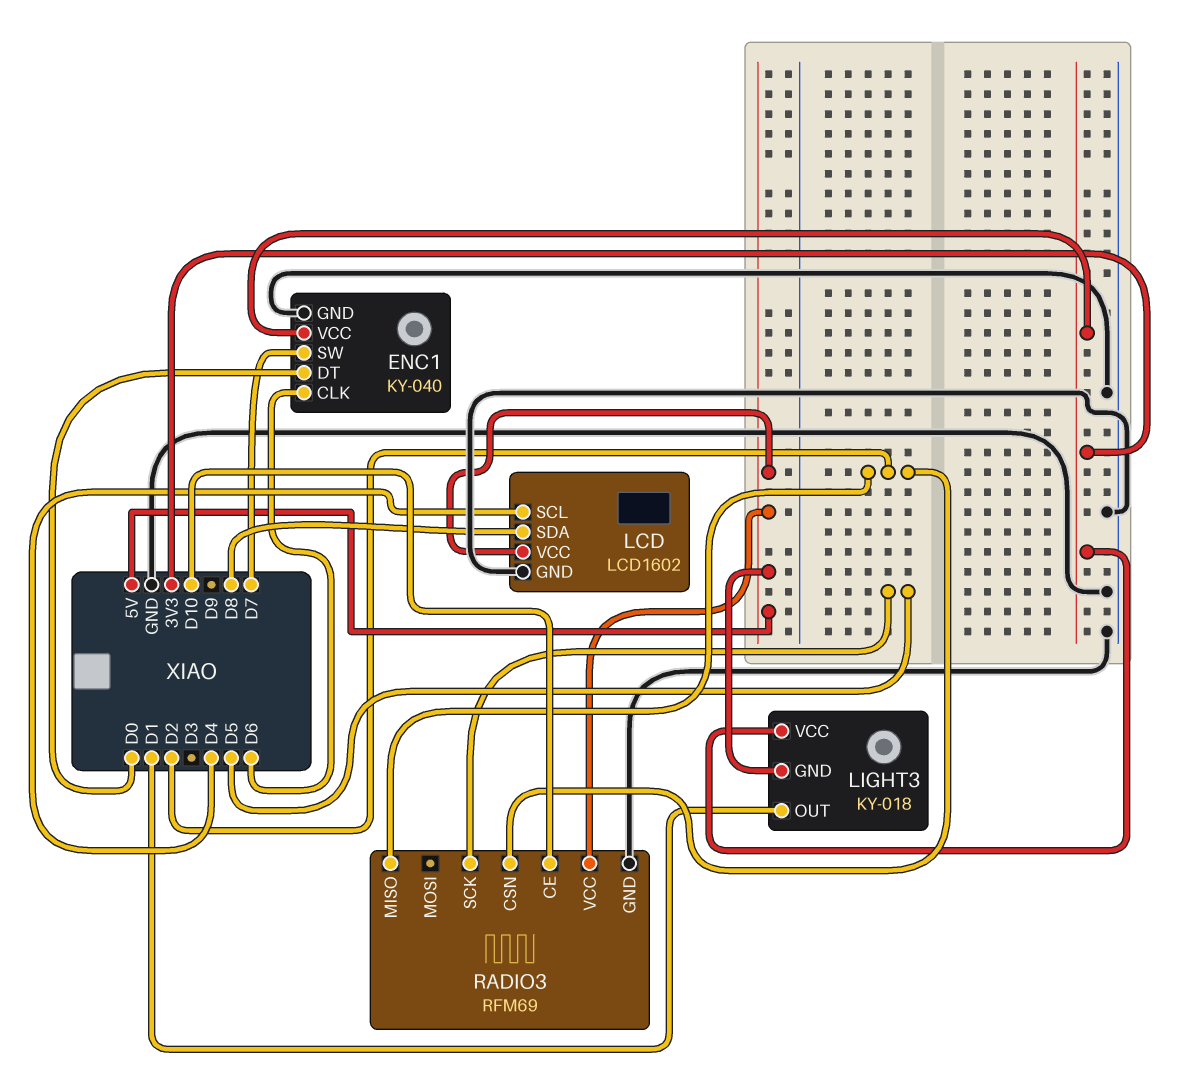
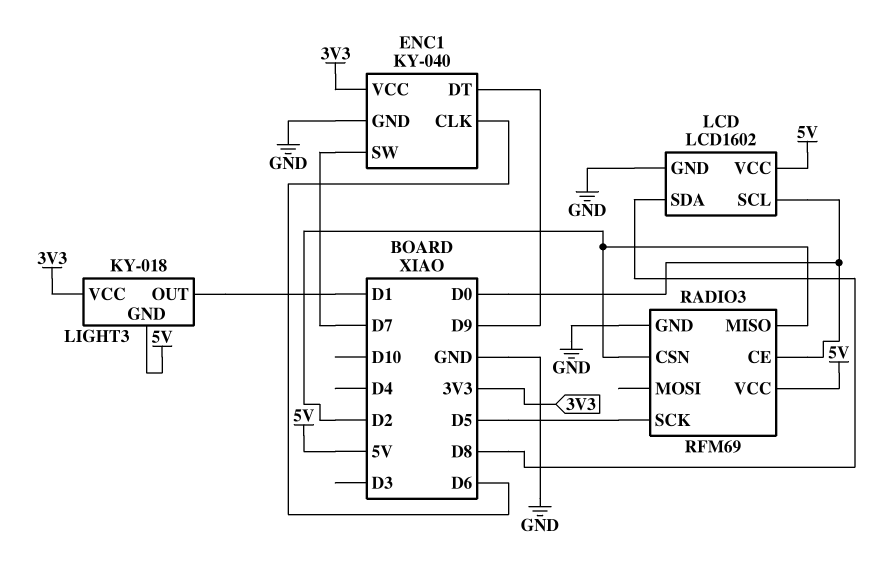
ENC1 pin DT: D0 -> D9
LCD pin SCL: D4 -> D0
RADIO3 pin CE: D10 -> D0

